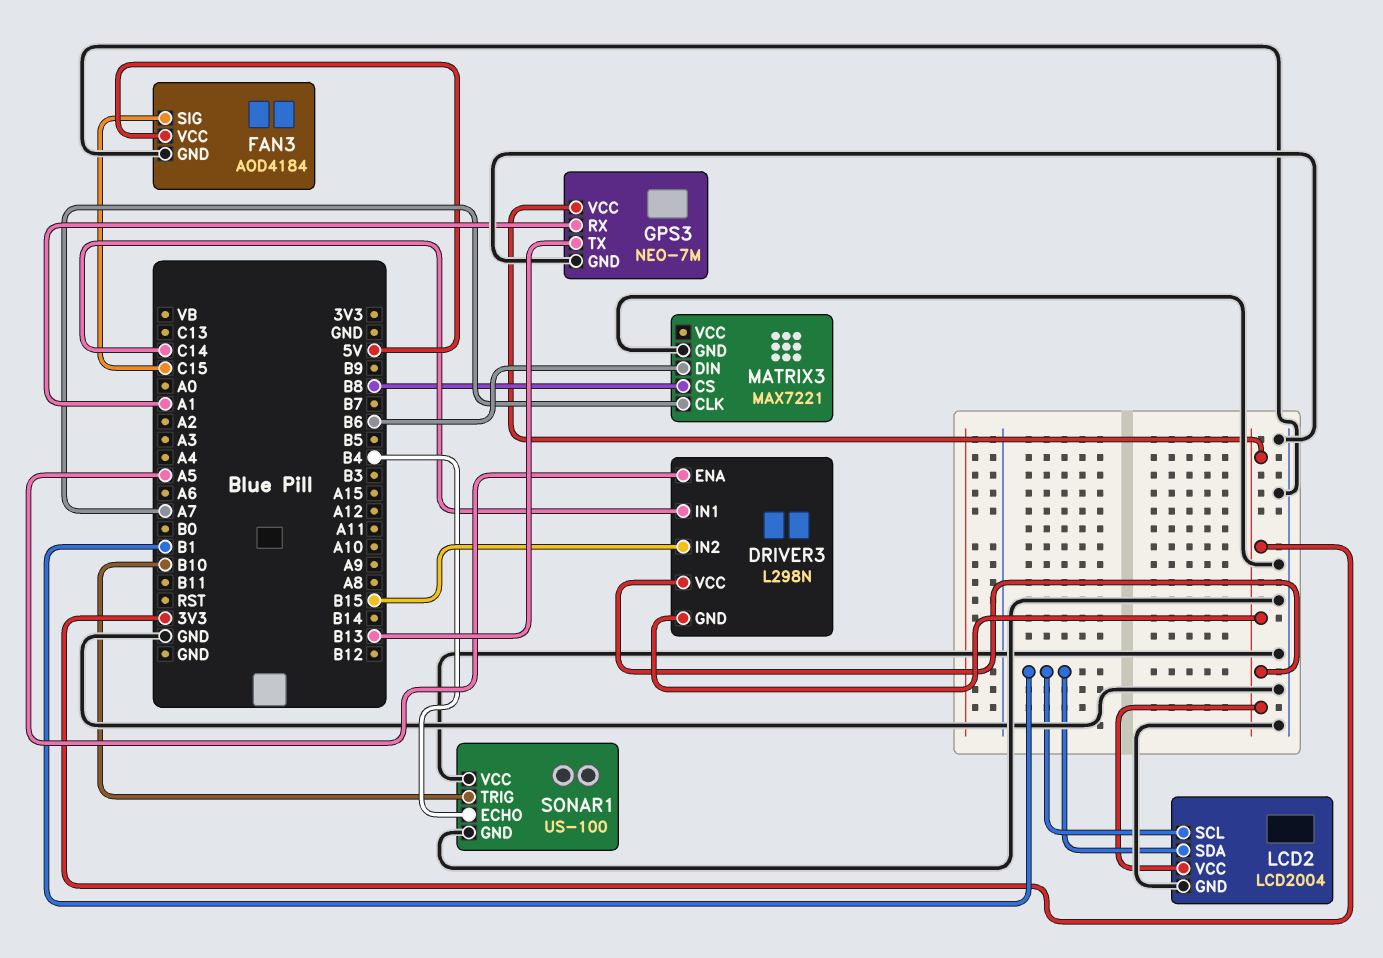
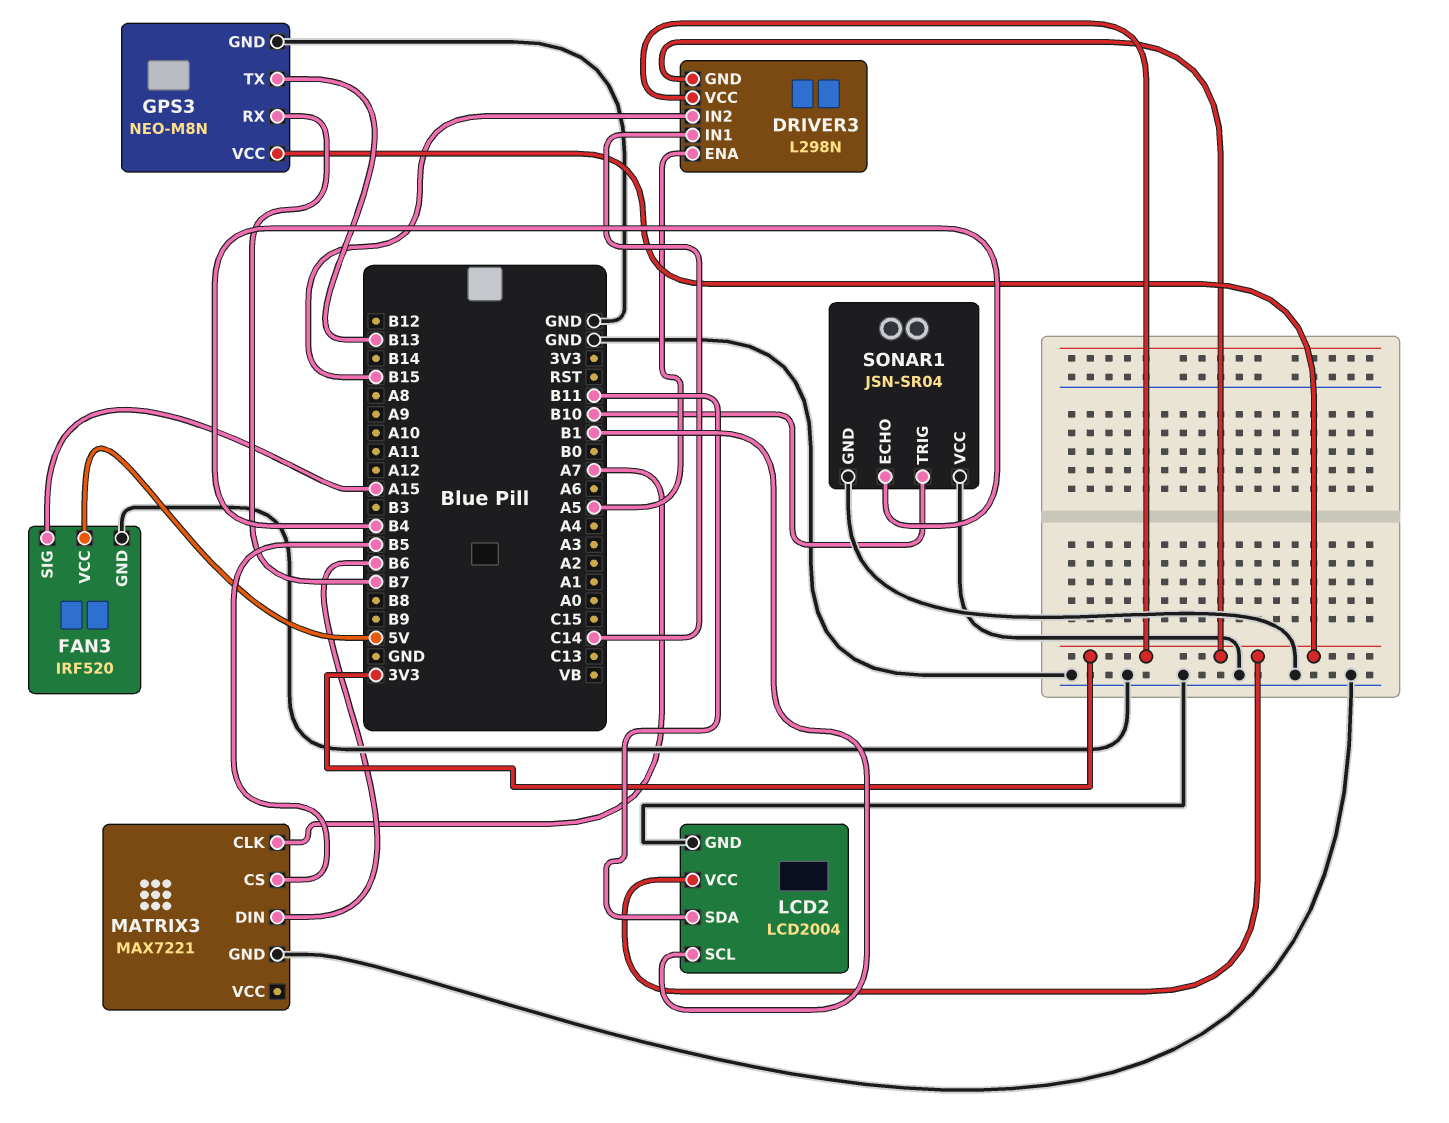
FAN3: AOD4184 -> IRF520
FAN3 pin SIG: C15 -> A15
GPS3: NEO-7M -> NEO-M8N
GPS3 pin RX: A1 -> B7
LCD2 pin SDA: B1 -> B11
MATRIX3 pin CS: B8 -> B5
SONAR1: US-100 -> JSN-SR04

